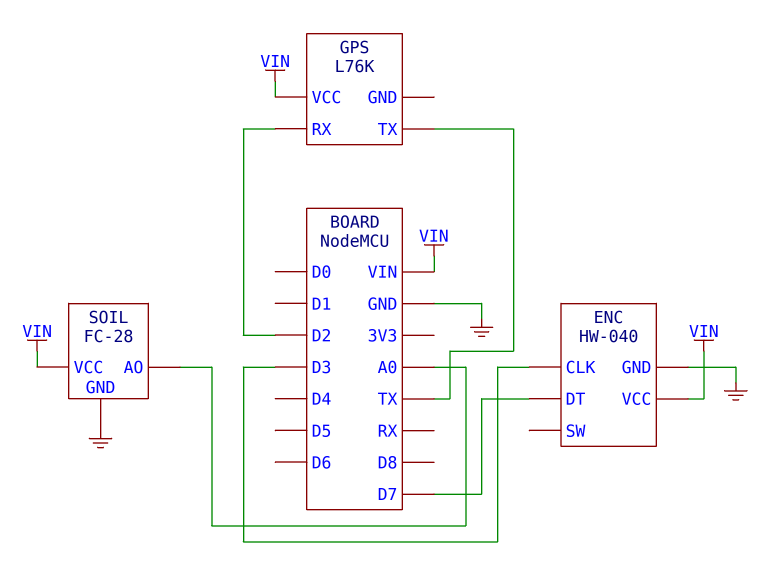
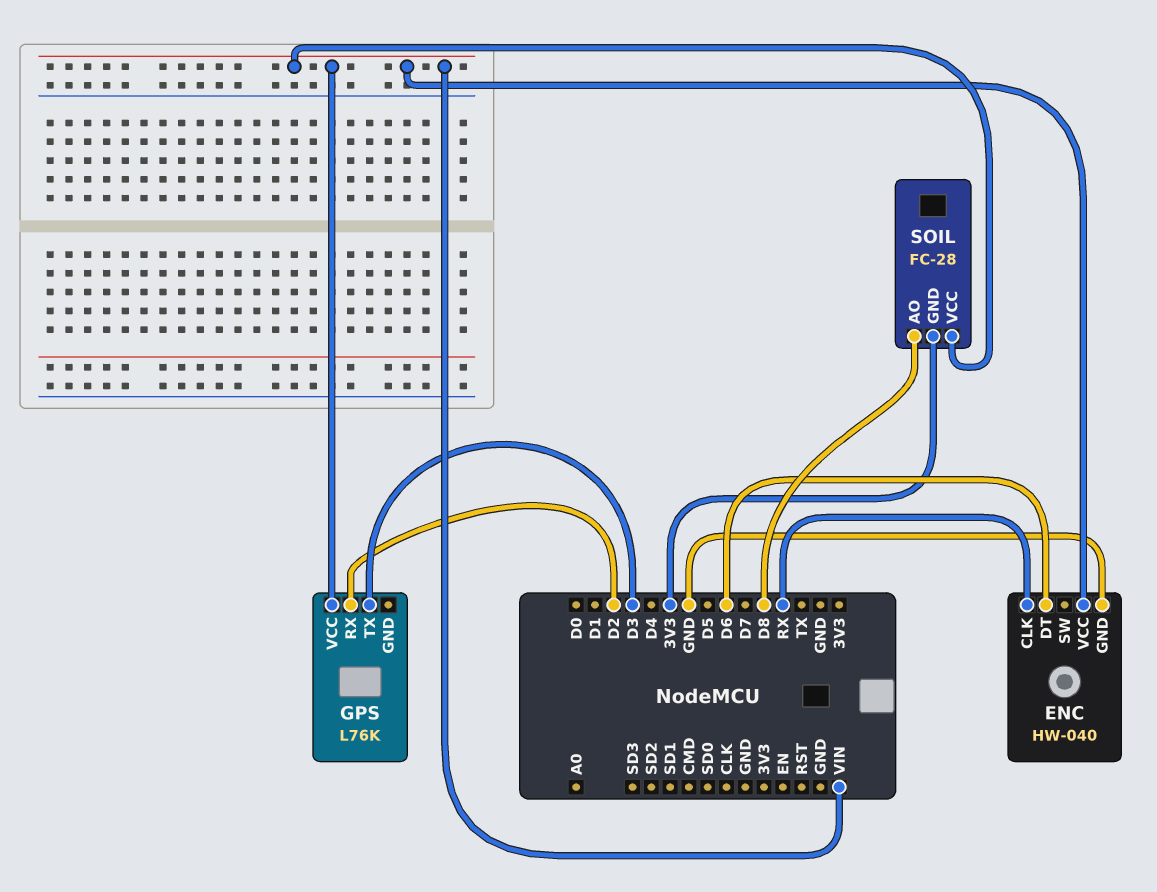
ENC pin CLK: D3 -> RX
ENC pin DT: D7 -> D6
GPS pin TX: TX -> D3
SOIL pin AO: A0 -> D8
SOIL pin GND: GND -> 3V3

